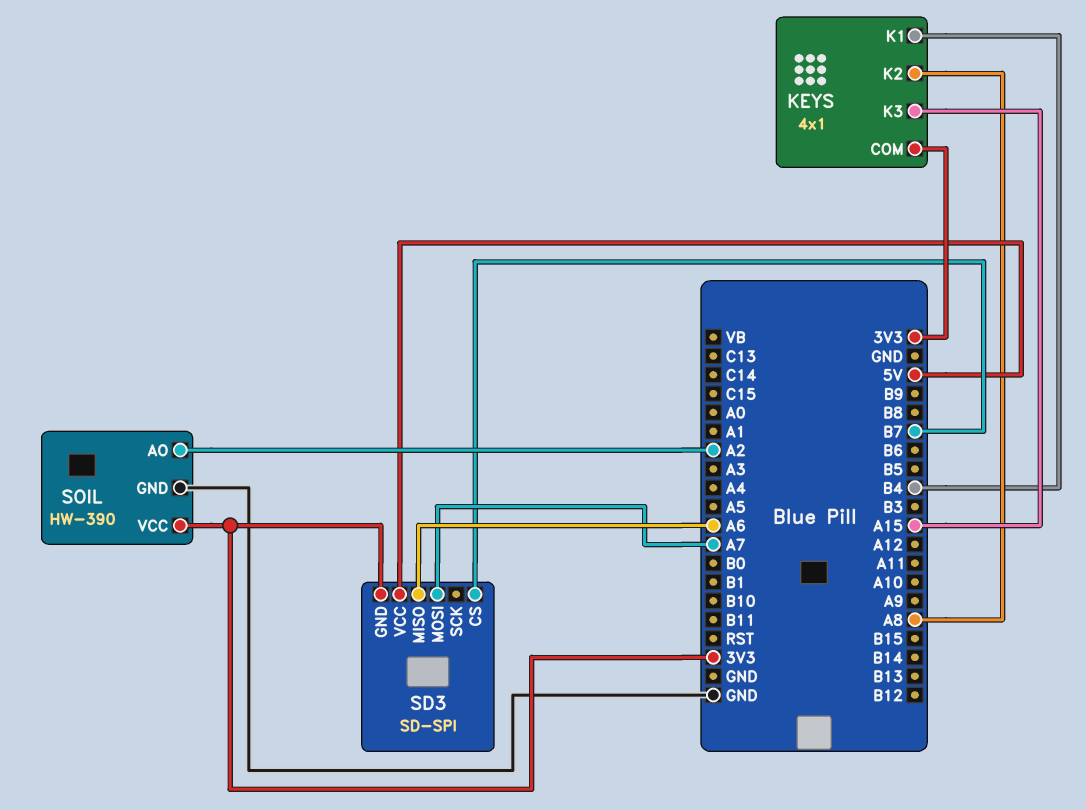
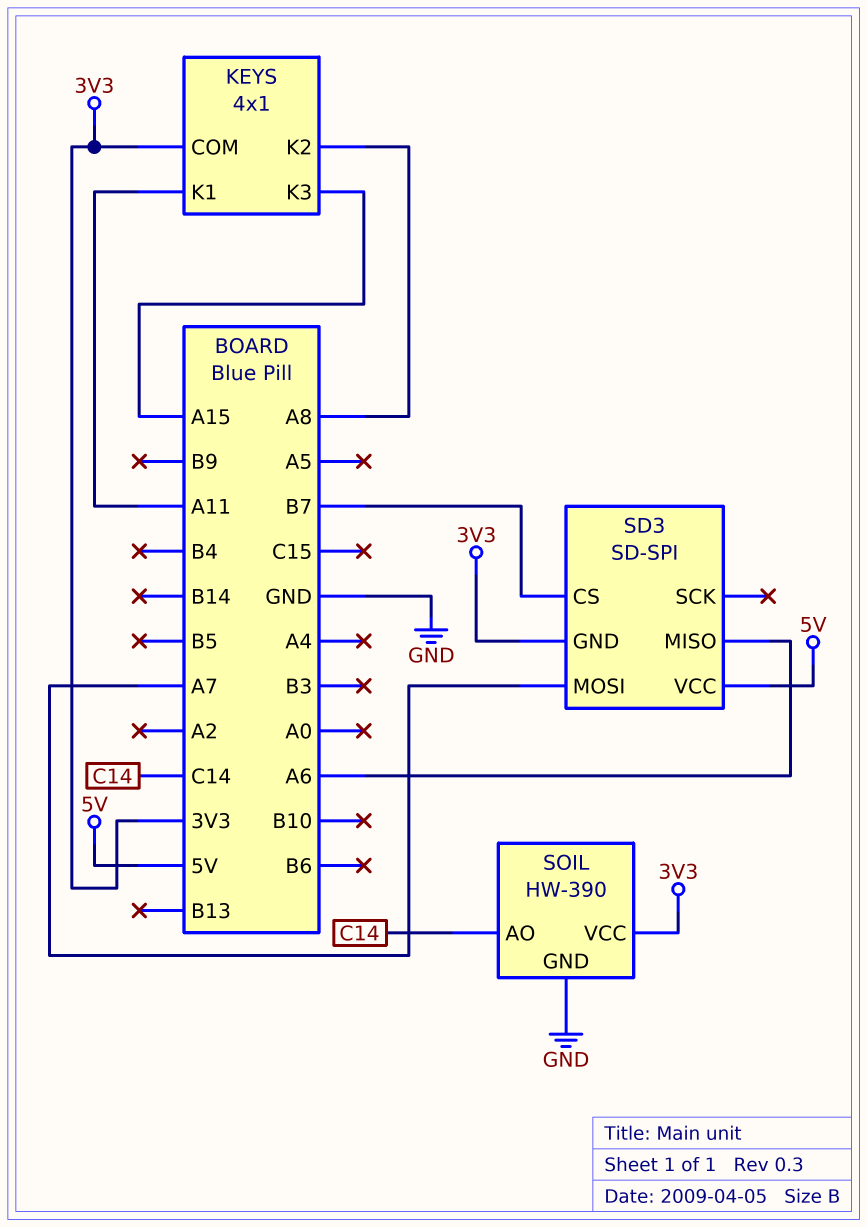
KEYS pin K1: B4 -> A11
SOIL pin AO: A2 -> C14

